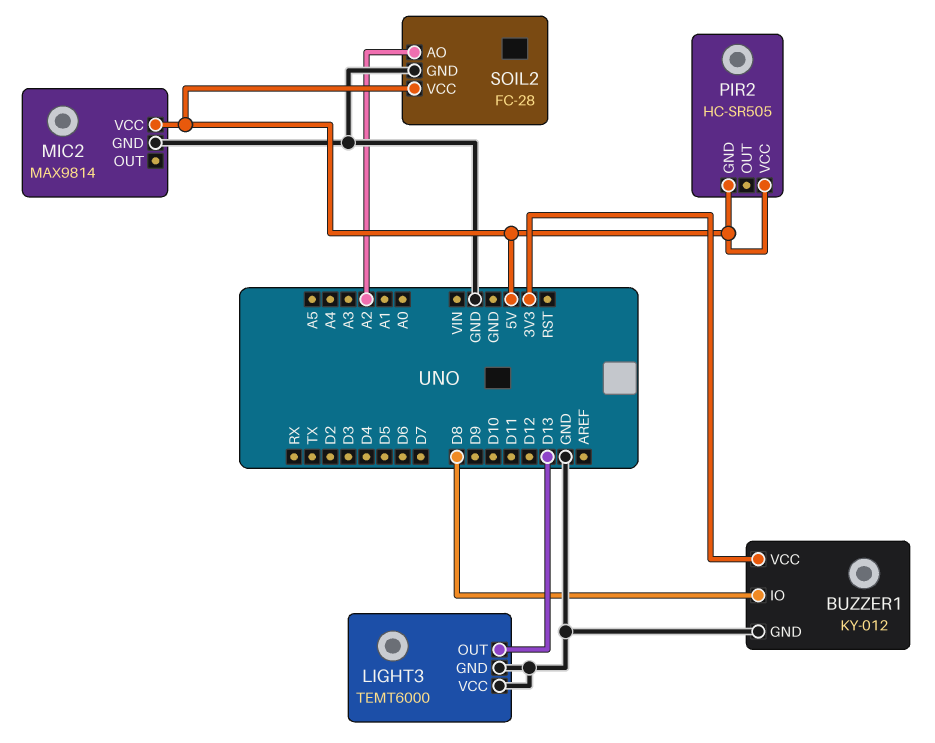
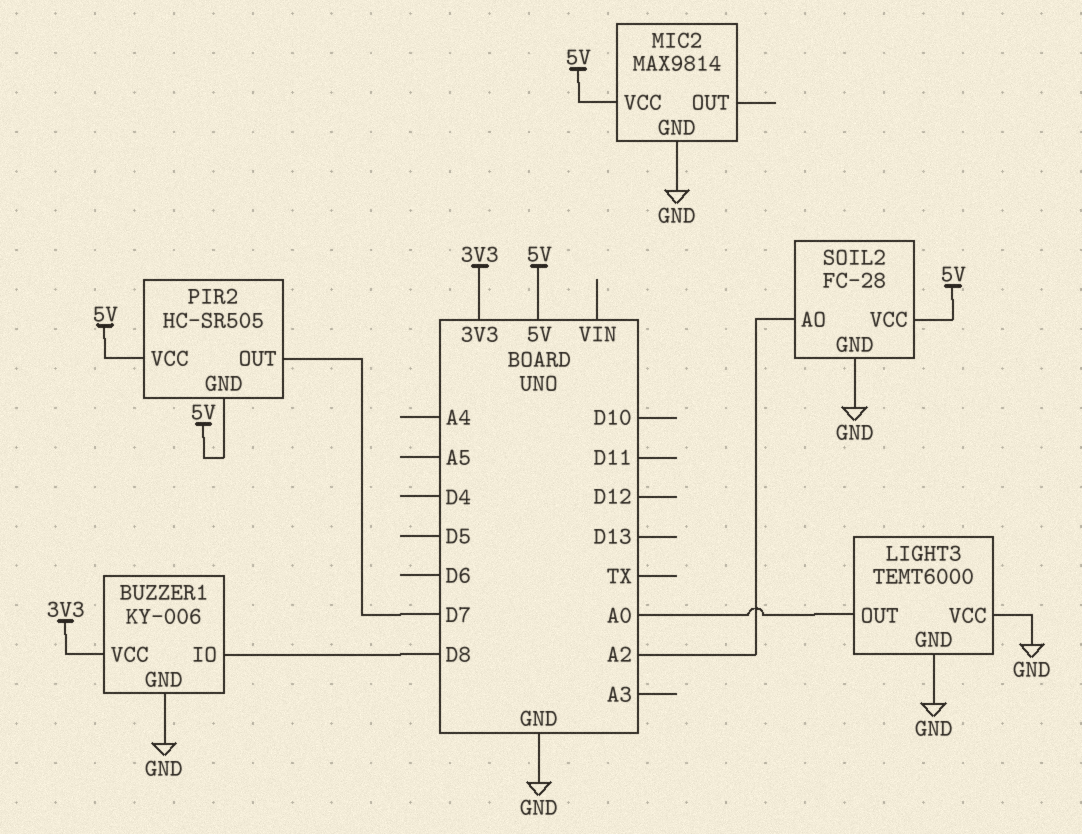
BUZZER1: KY-012 -> KY-006
LIGHT3 pin OUT: D13 -> A0
PIR2 pin OUT: none -> D7

